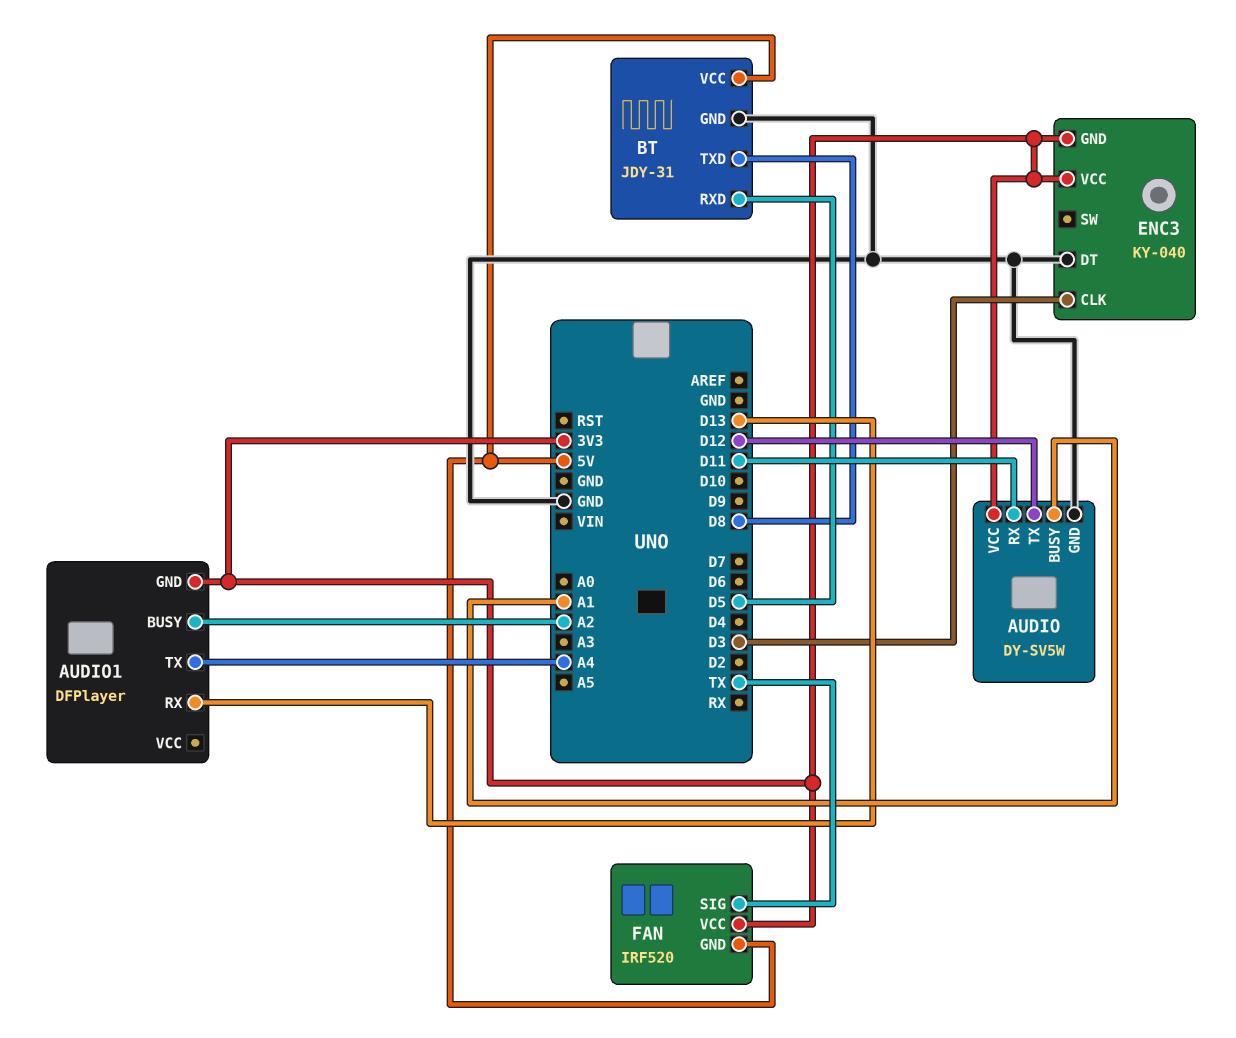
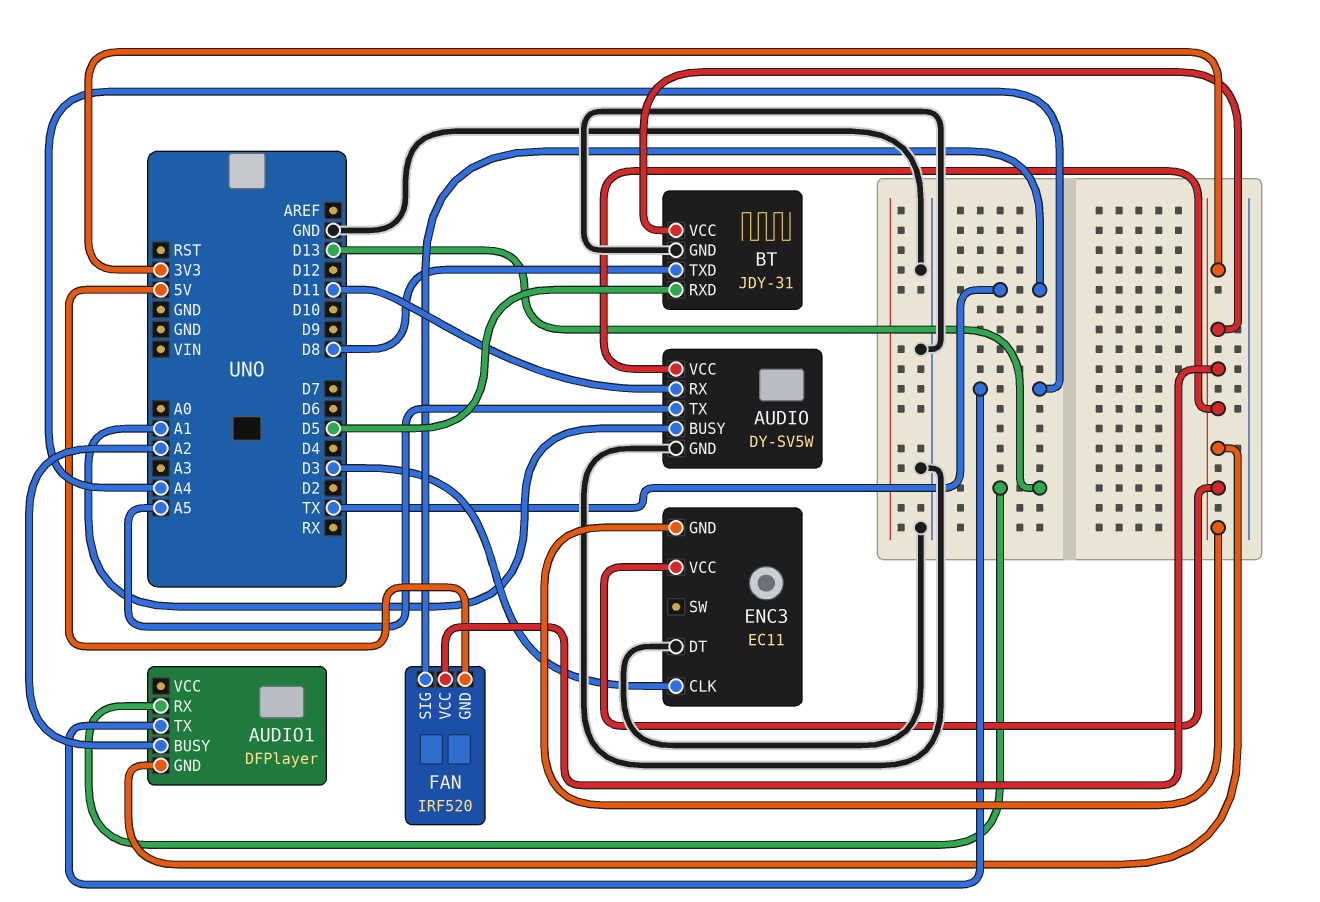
AUDIO pin TX: D12 -> A5
BT pin VCC: 5V -> 3V3
ENC3: KY-040 -> EC11

